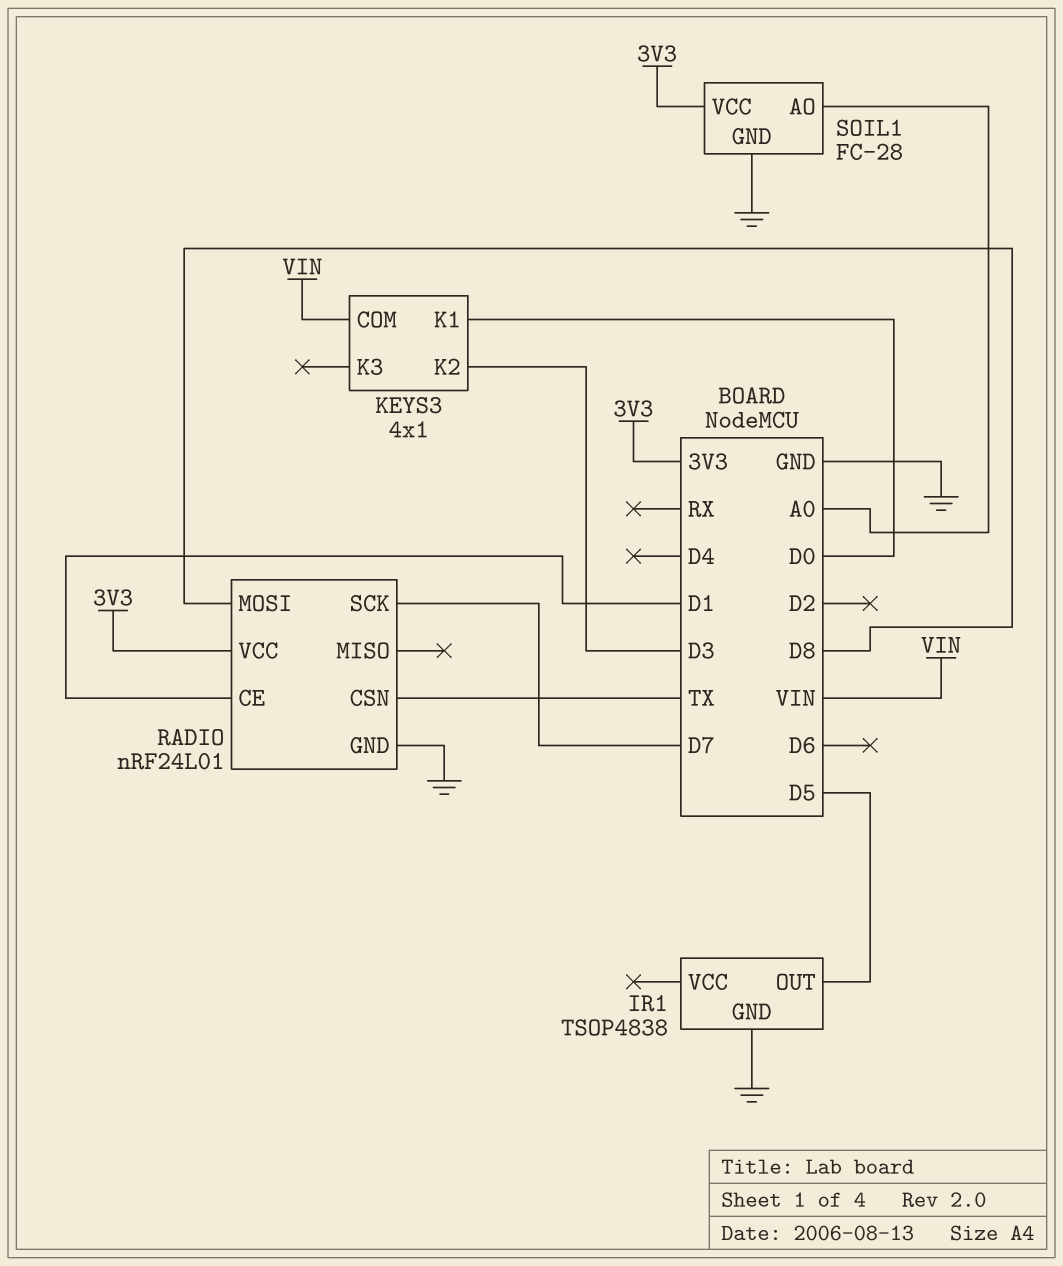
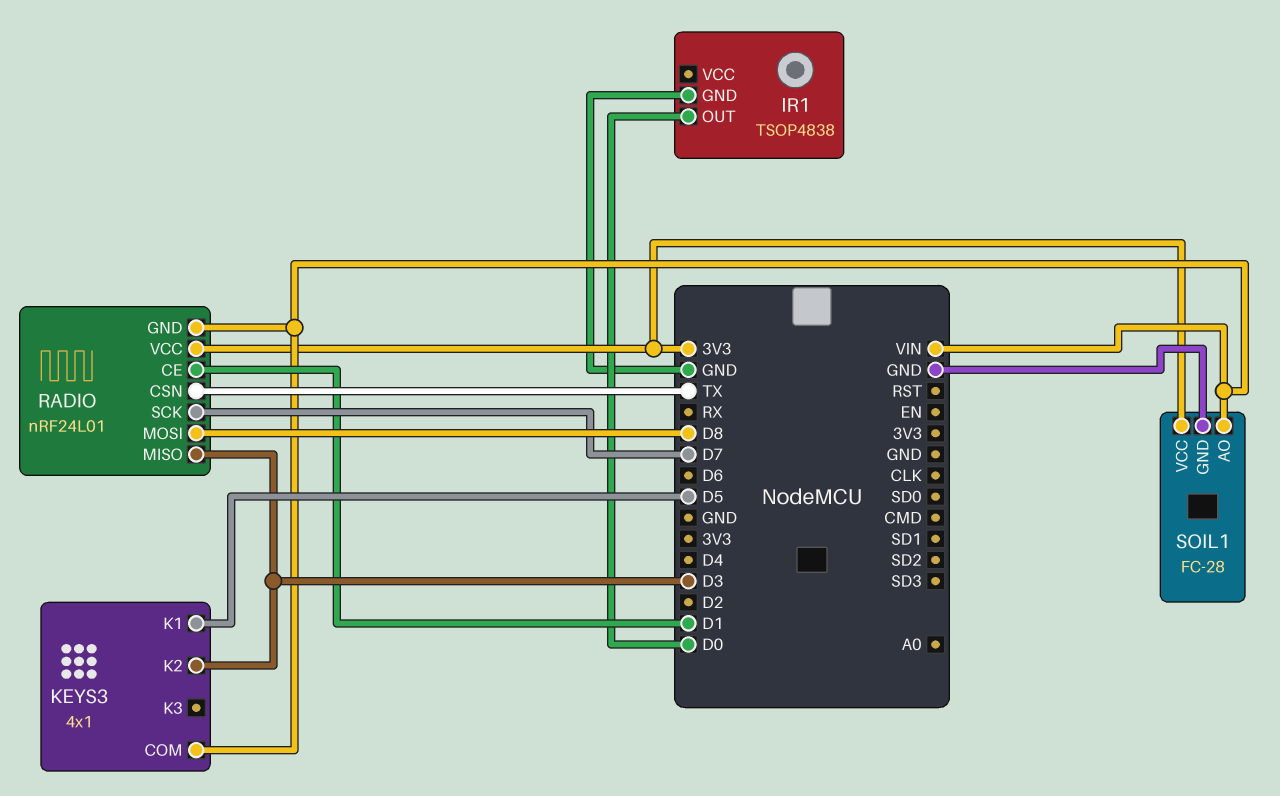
IR1 pin OUT: D5 -> D0
KEYS3 pin K1: D0 -> D5
RADIO pin GND: GND -> VIN
RADIO pin MISO: none -> D3
SOIL1 pin AO: A0 -> VIN

